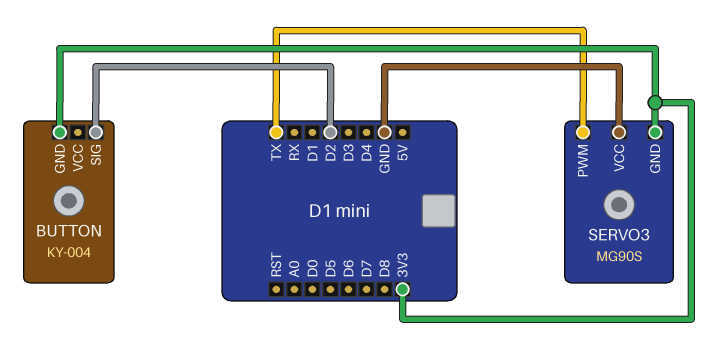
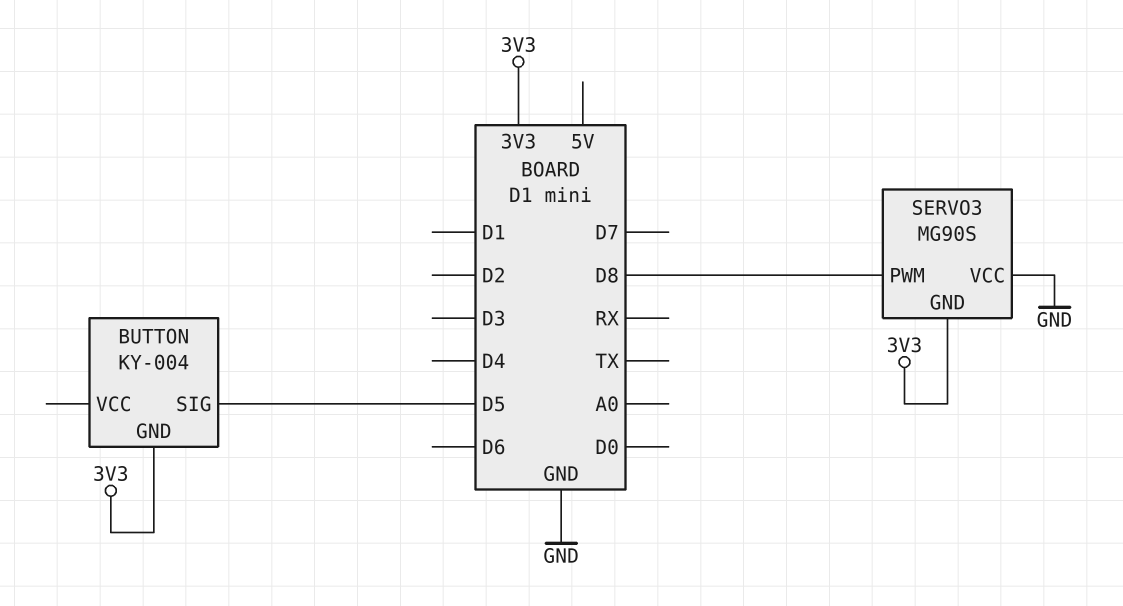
BUTTON pin SIG: D2 -> D5
SERVO3 pin PWM: TX -> D8

